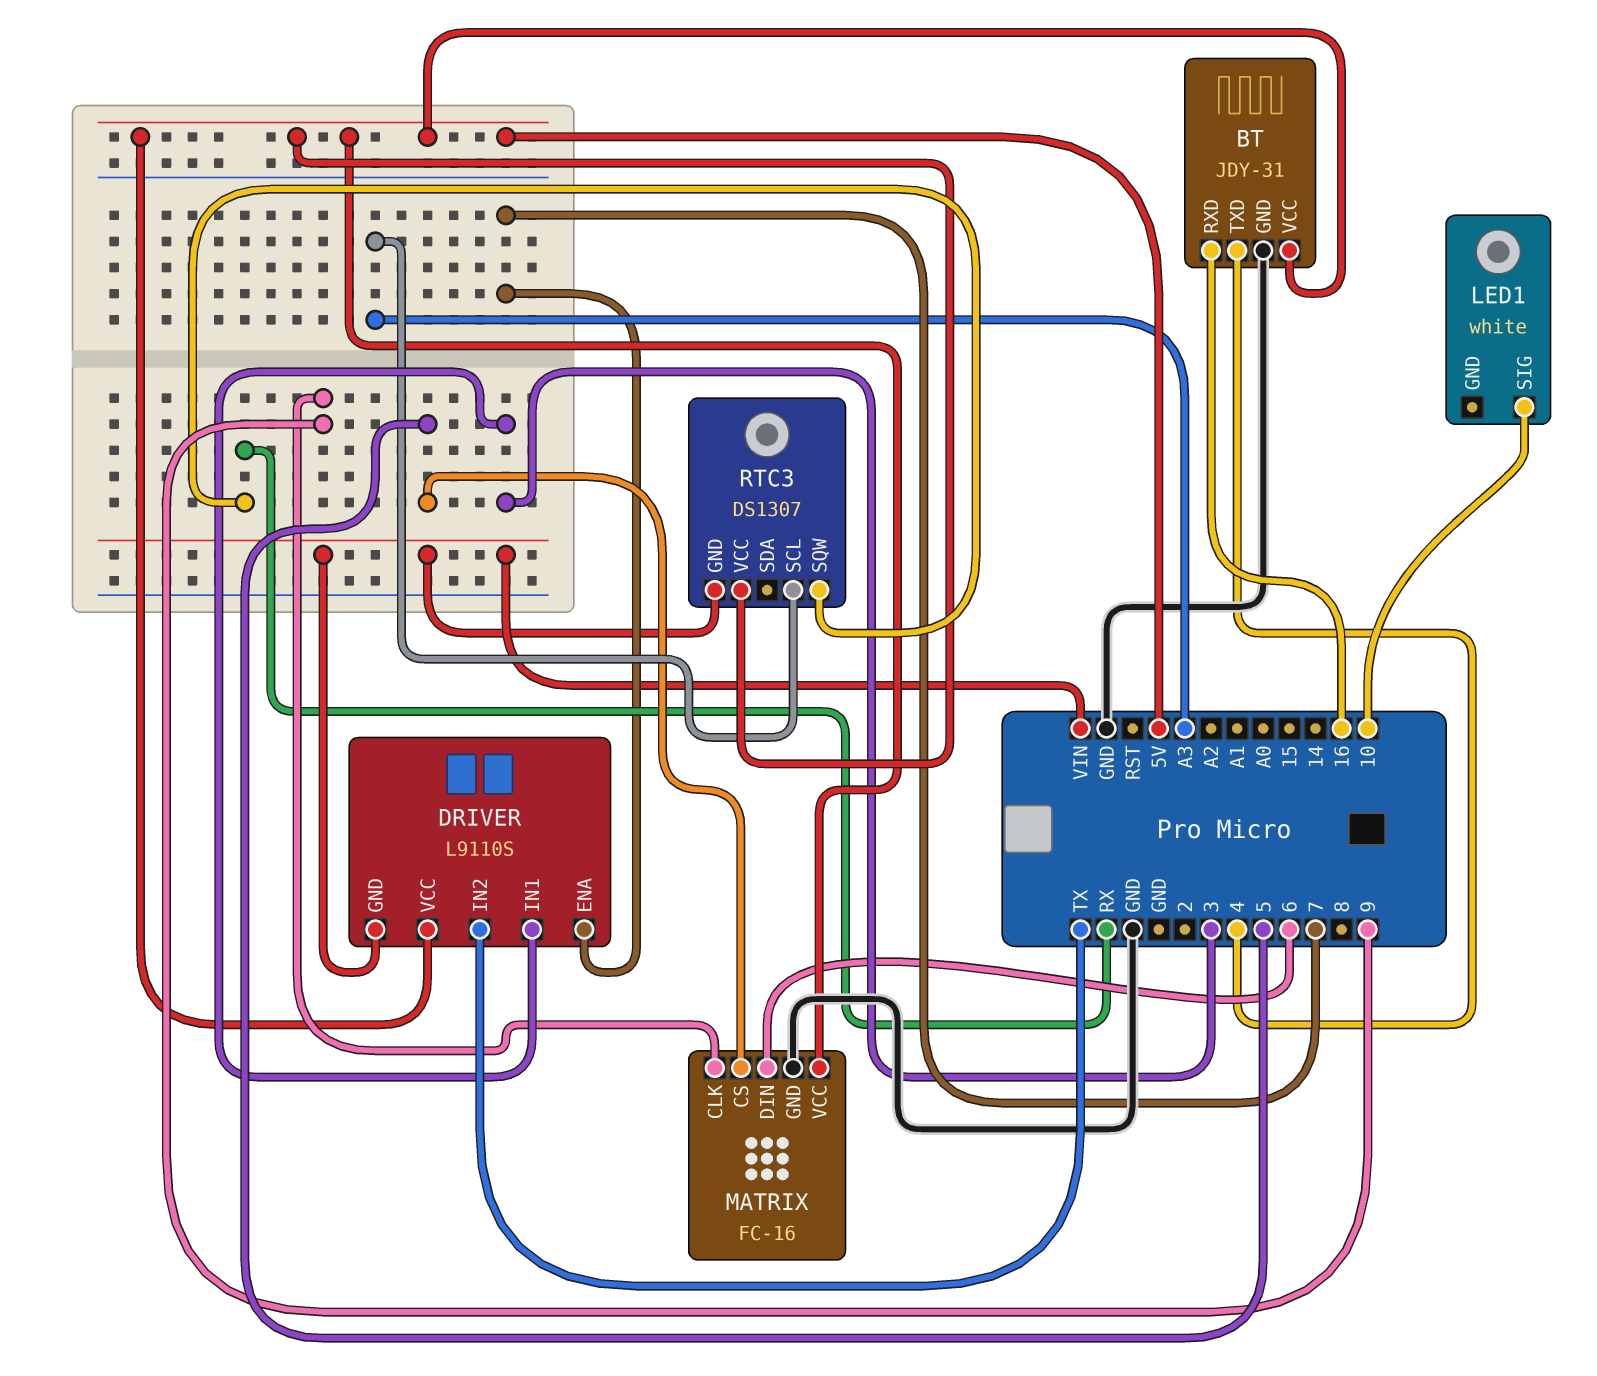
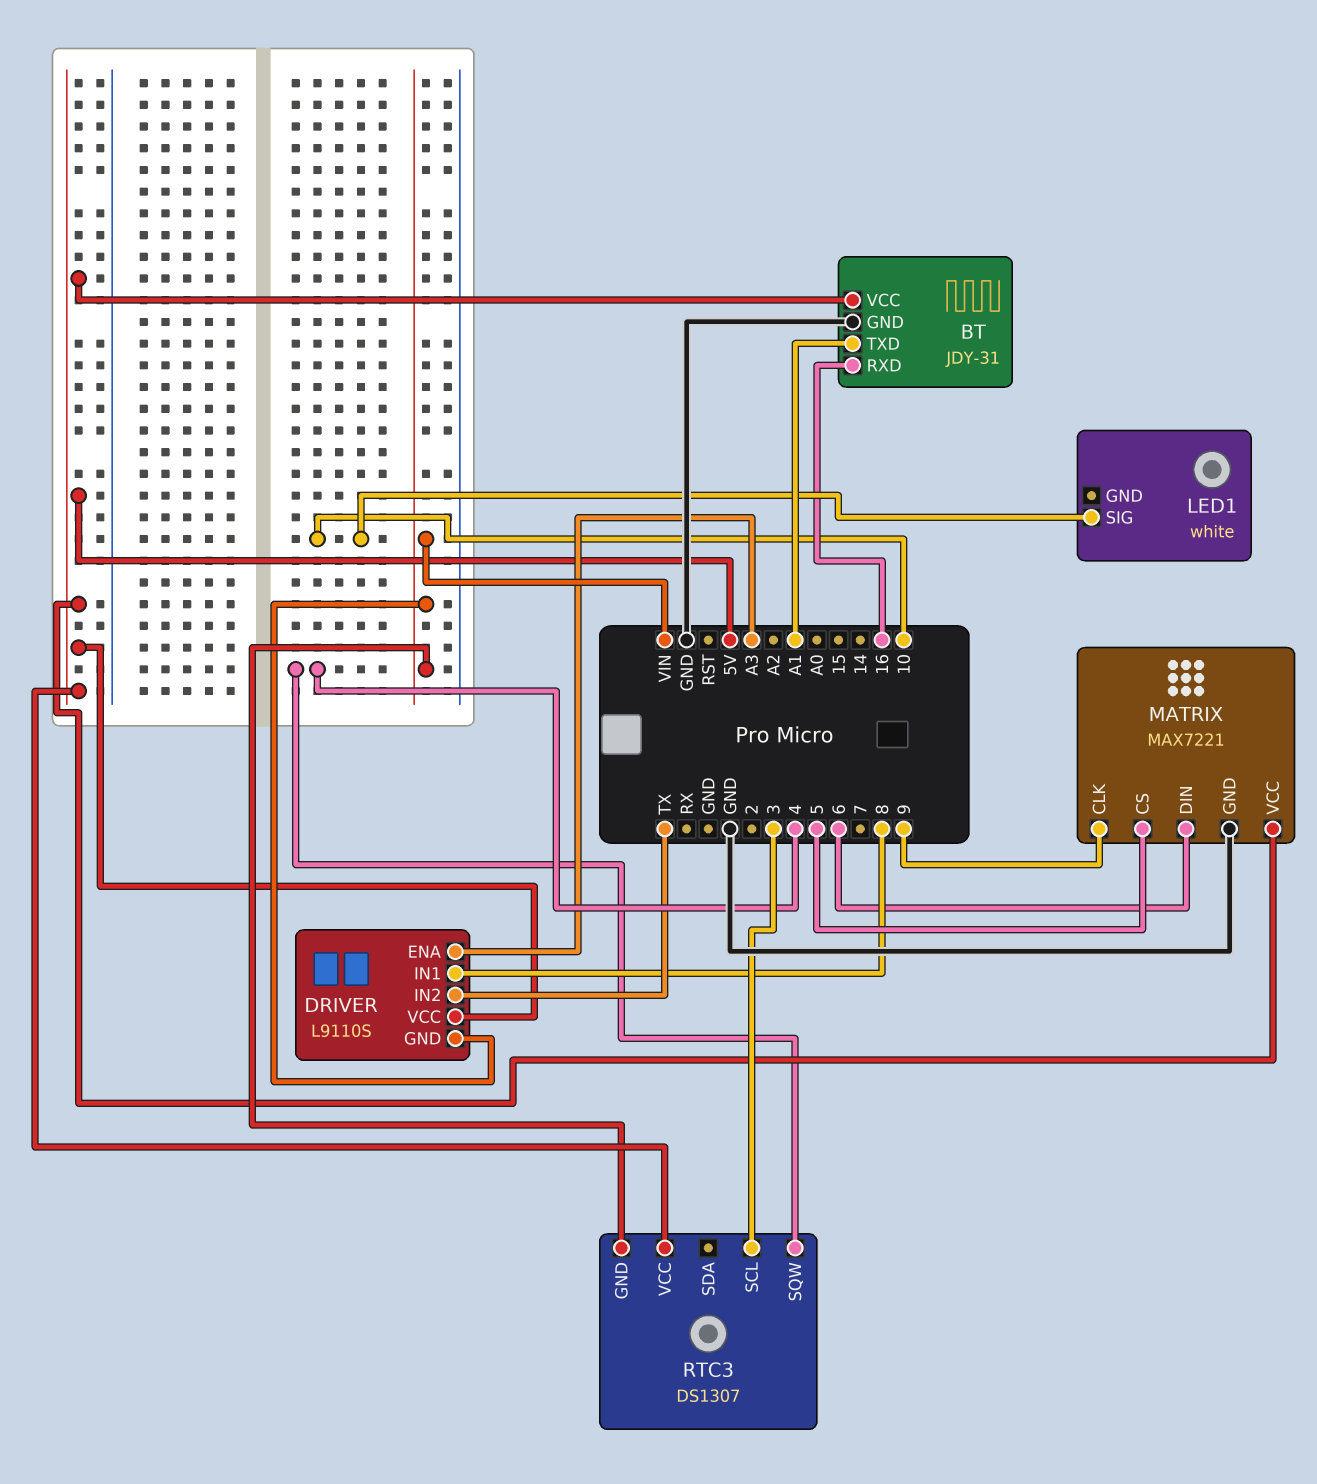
BT pin TXD: 4 -> A1
DRIVER pin ENA: 7 -> A3
DRIVER pin IN1: 3 -> 8
MATRIX: FC-16 -> MAX7221
RTC3 pin SCL: A3 -> 3
RTC3 pin SQW: RX -> 4

